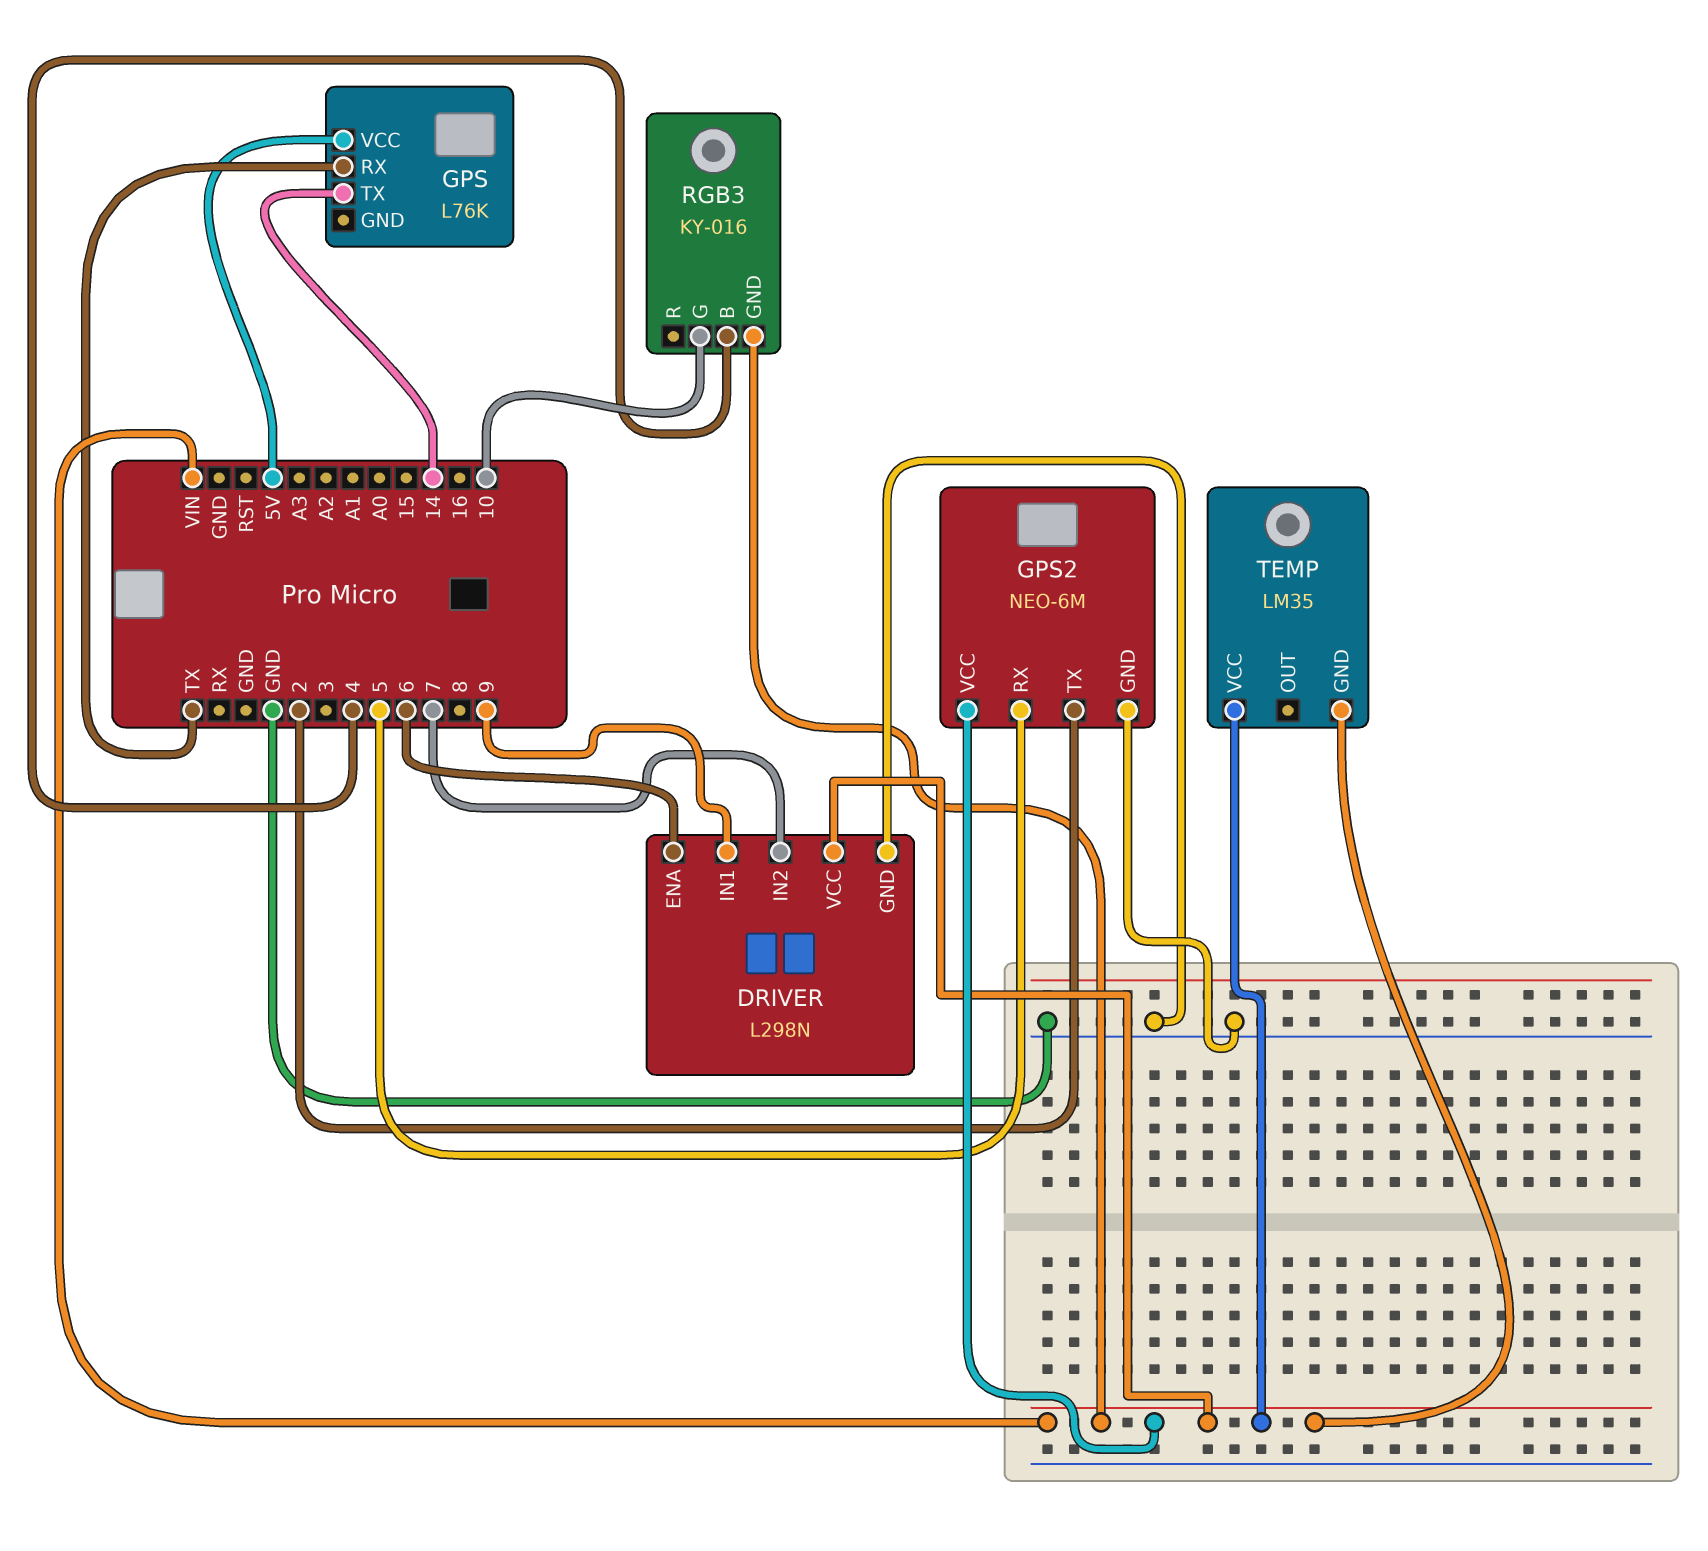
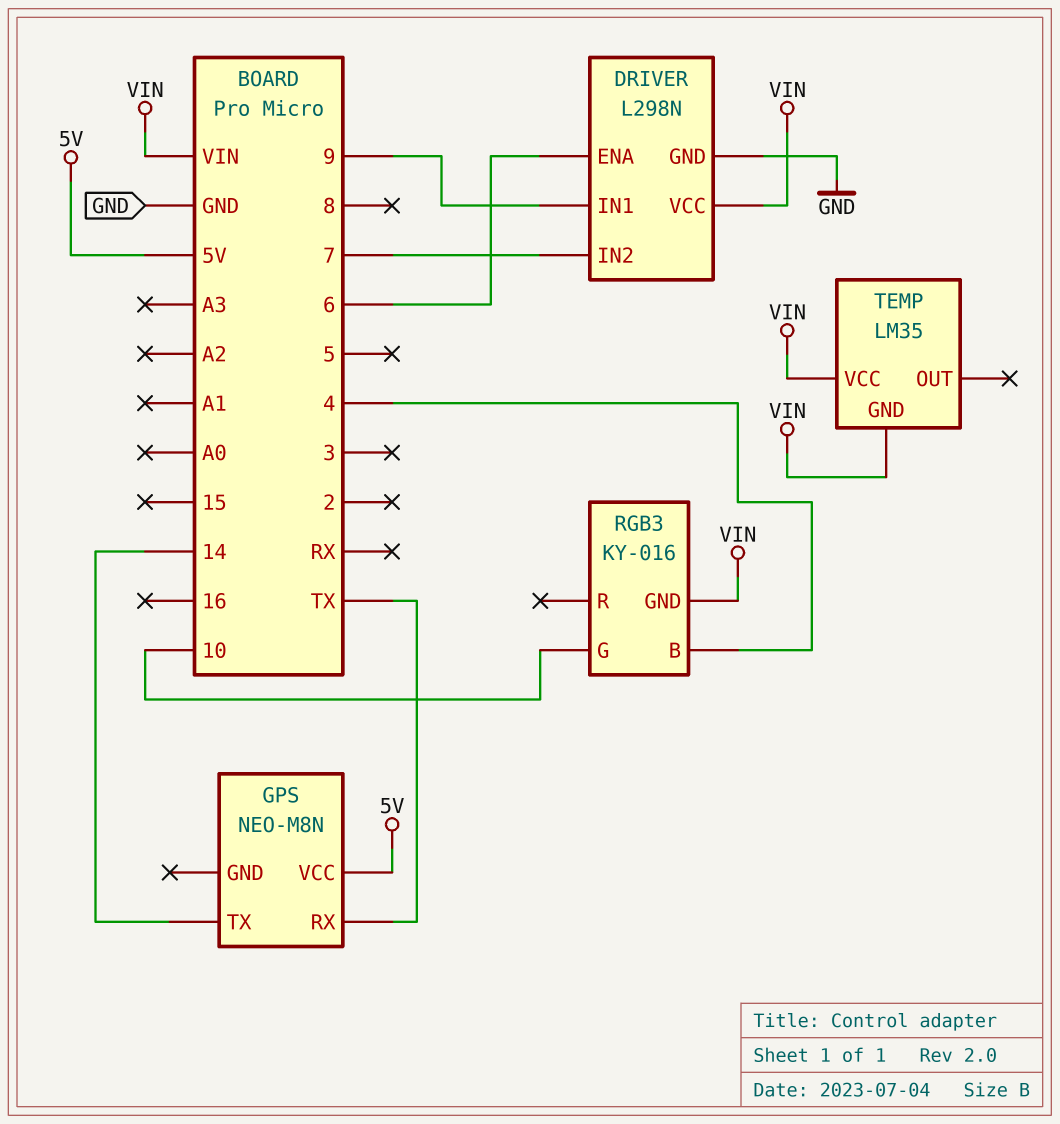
GPS: L76K -> NEO-M8N
GPS2: NEO-6M -> none
GPS2 pin GND: GND -> none
GPS2 pin RX: 5 -> none
GPS2 pin TX: 2 -> none
GPS2 pin VCC: VIN -> none

